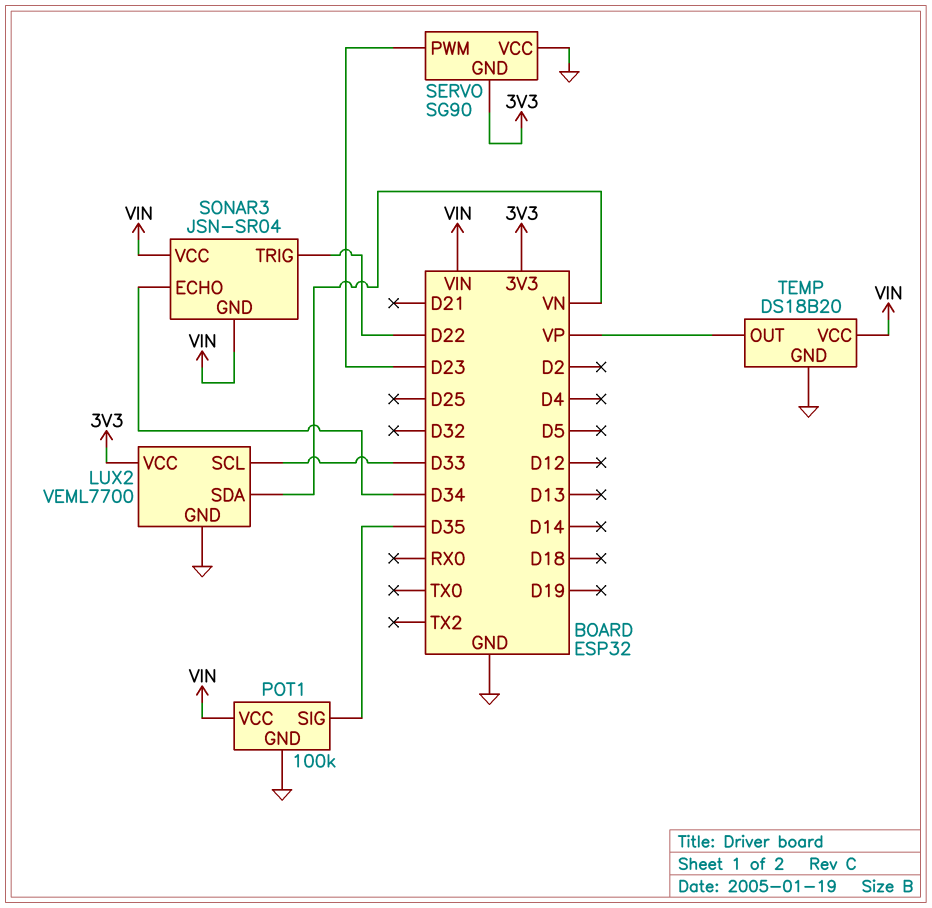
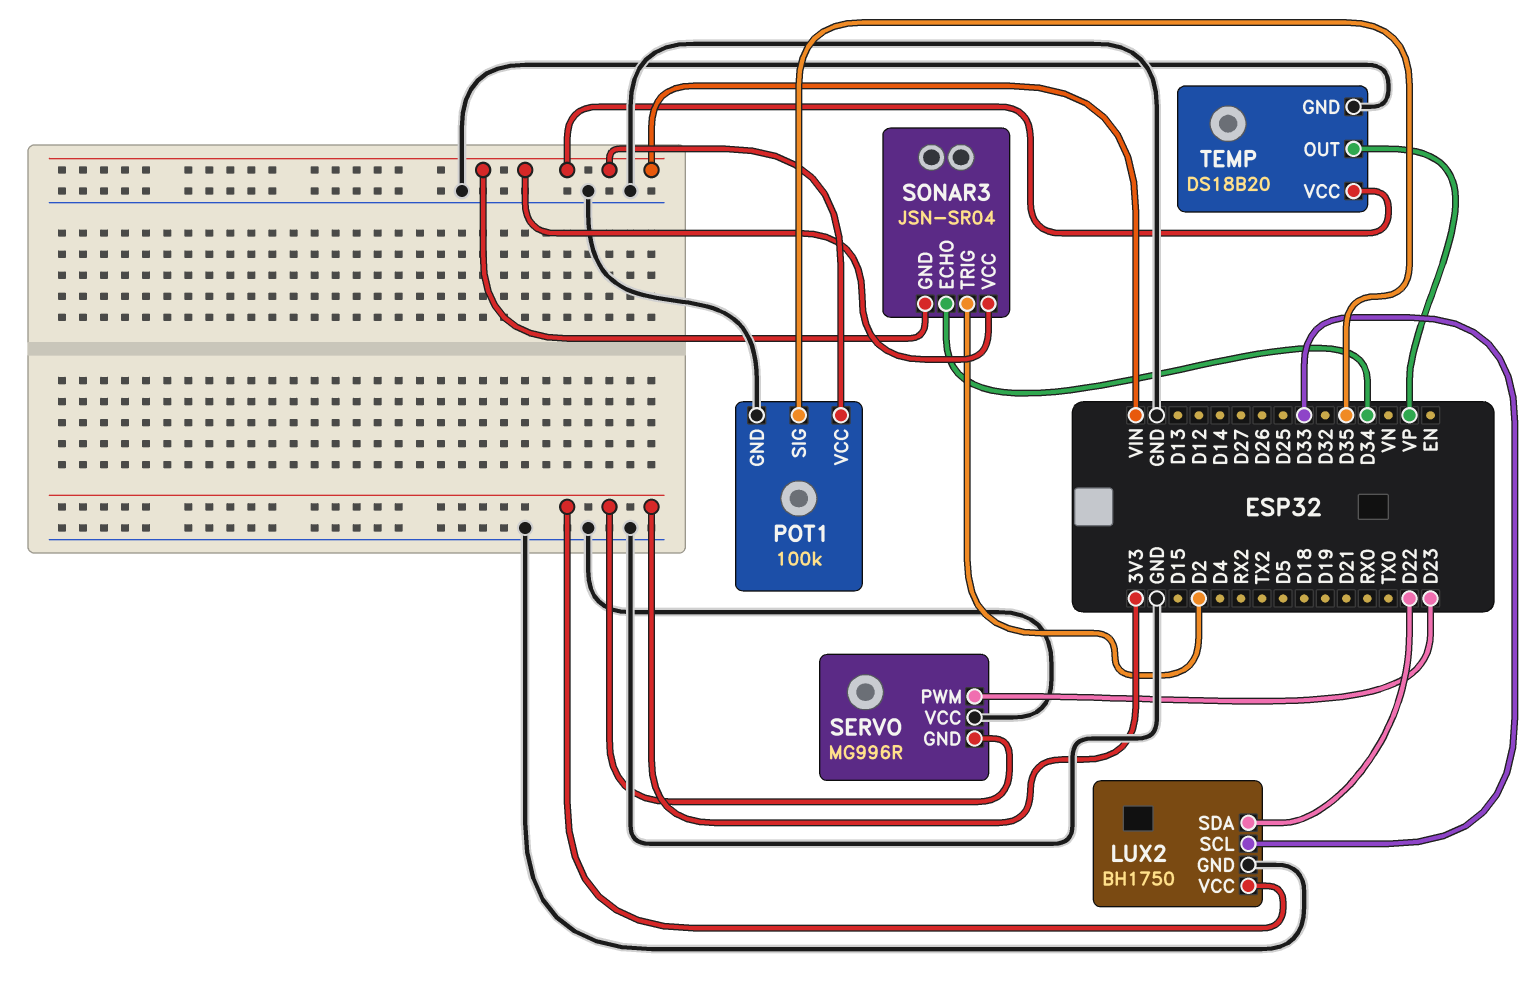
LUX2: VEML7700 -> BH1750
LUX2 pin SDA: VN -> D22
SERVO: SG90 -> MG996R
SONAR3 pin TRIG: D22 -> D2

